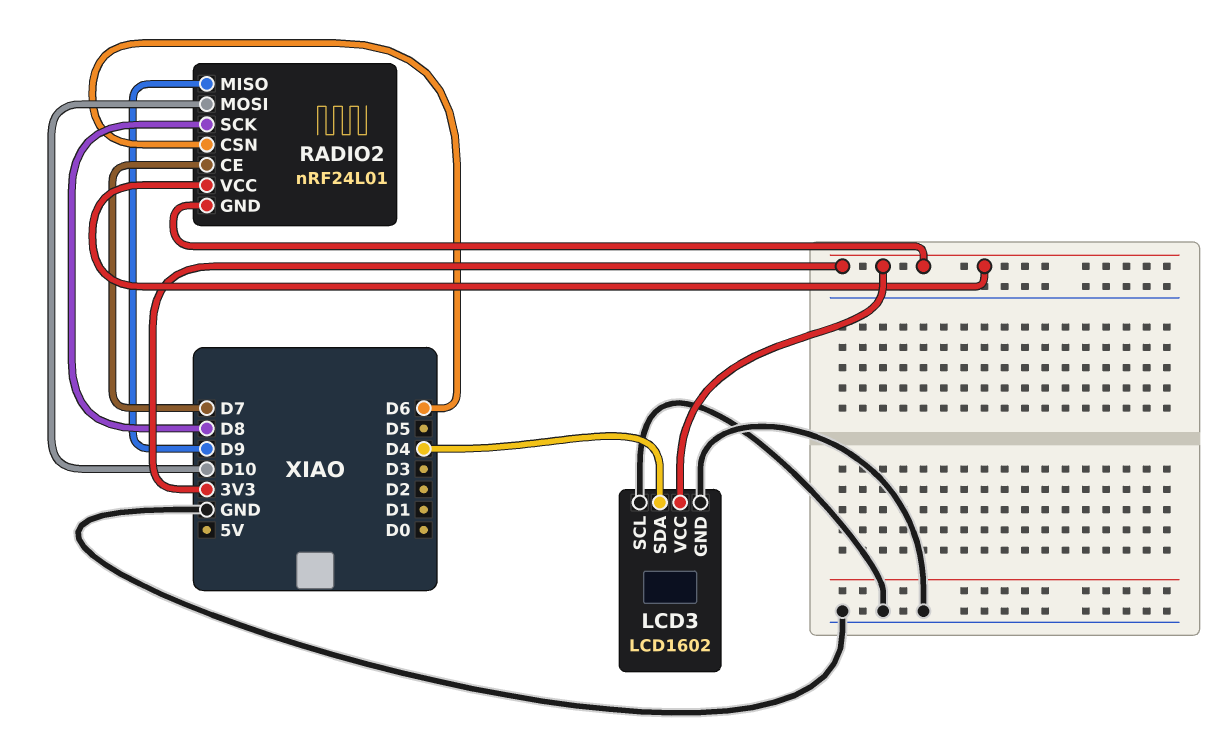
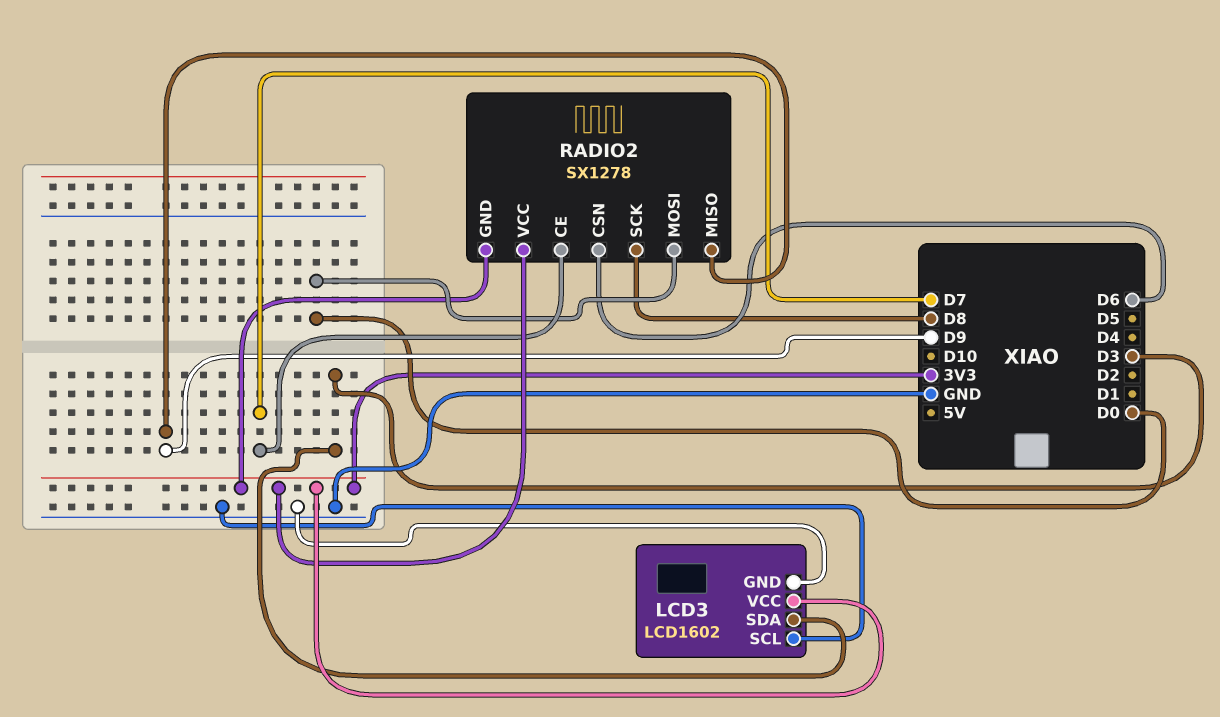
LCD3 pin SDA: D4 -> D3
RADIO2: nRF24L01 -> SX1278
RADIO2 pin MOSI: D10 -> D0

